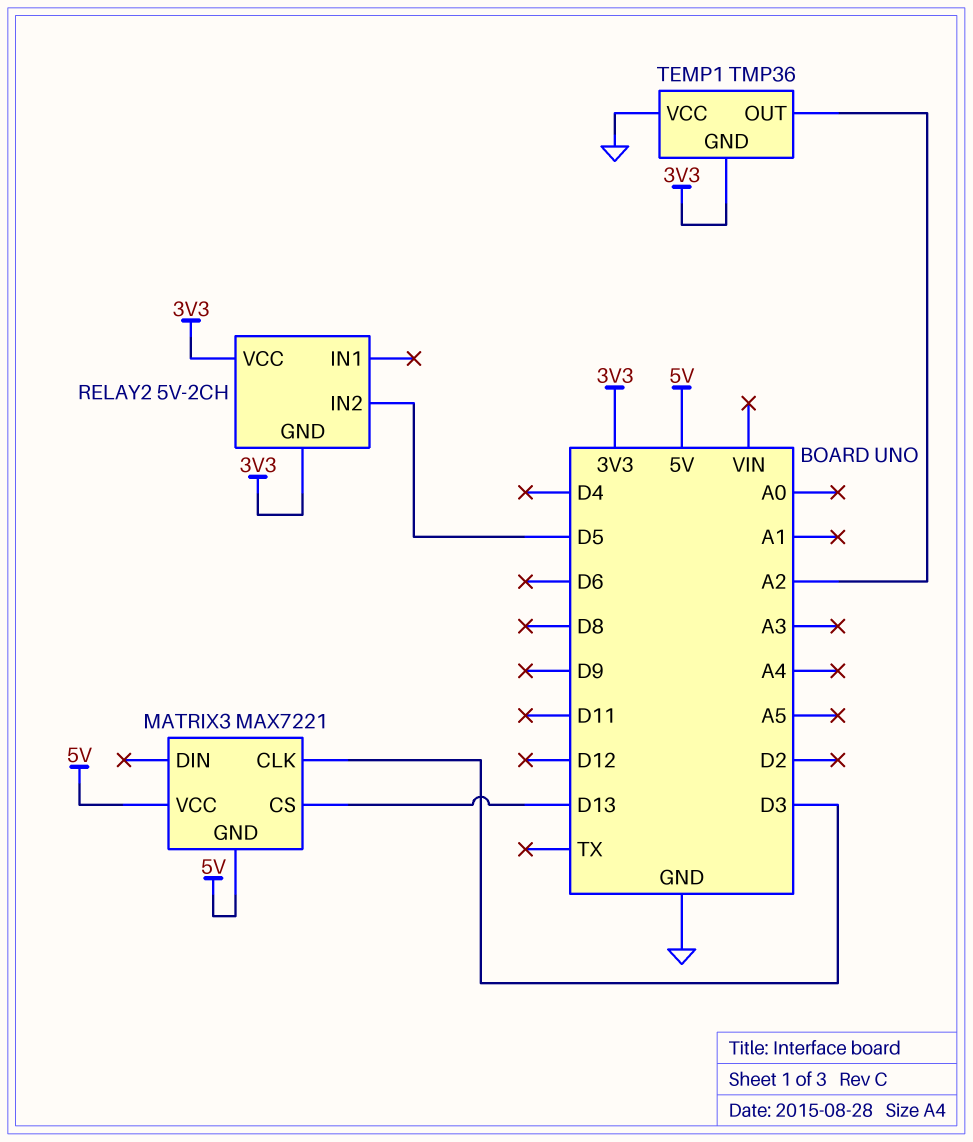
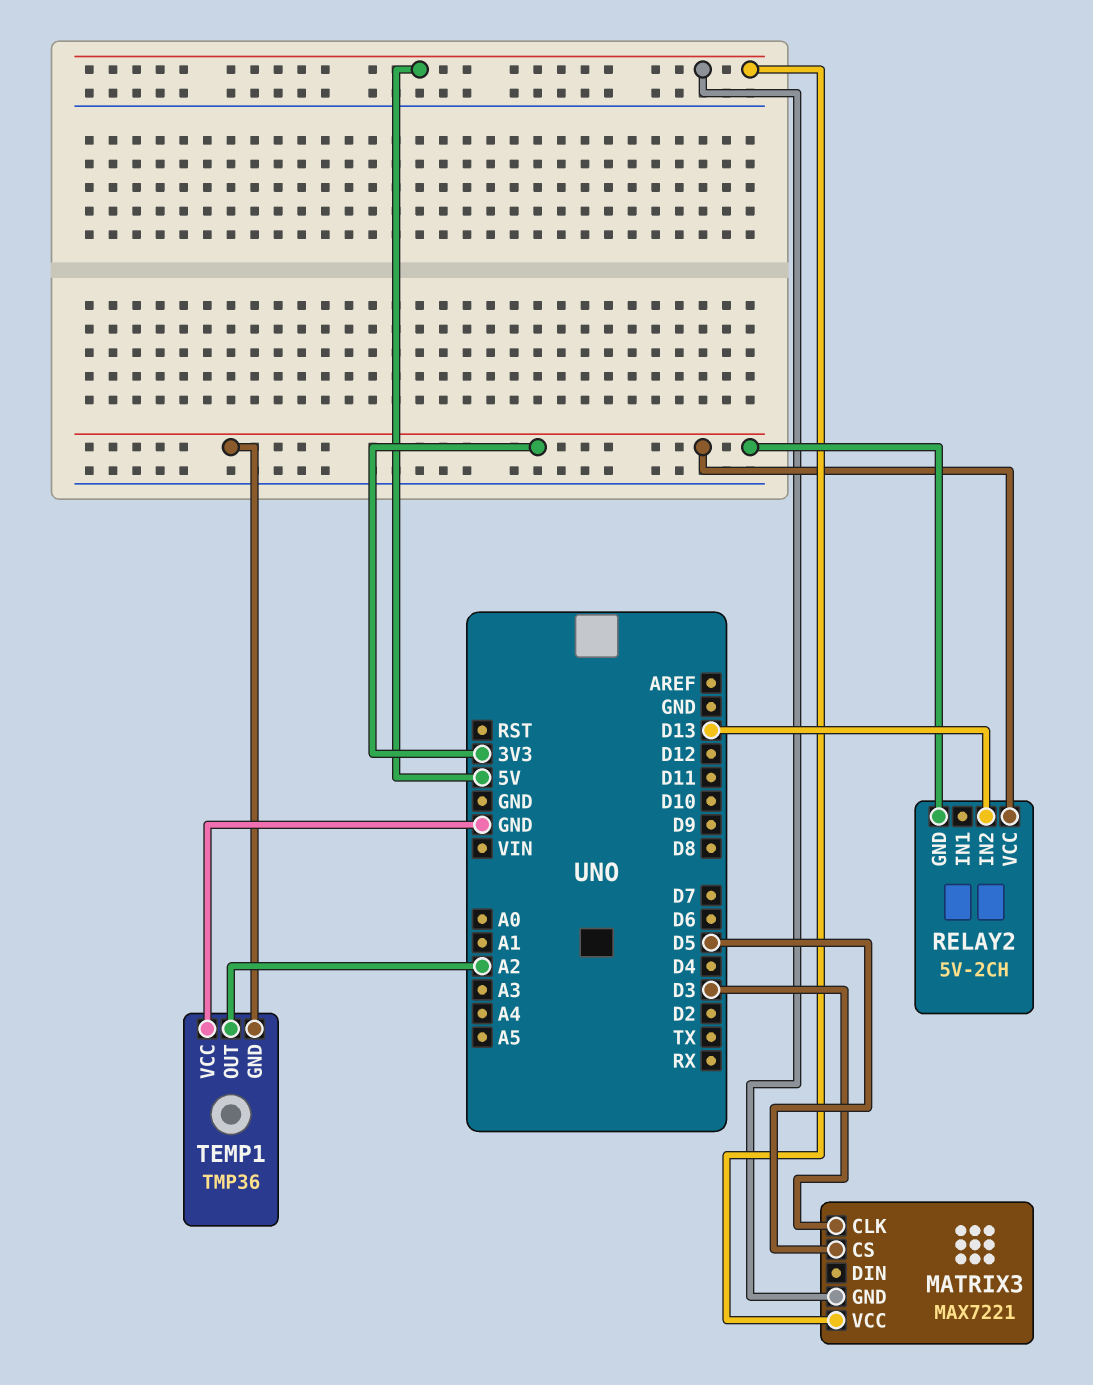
MATRIX3 pin CS: D13 -> D5
RELAY2 pin IN2: D5 -> D13

